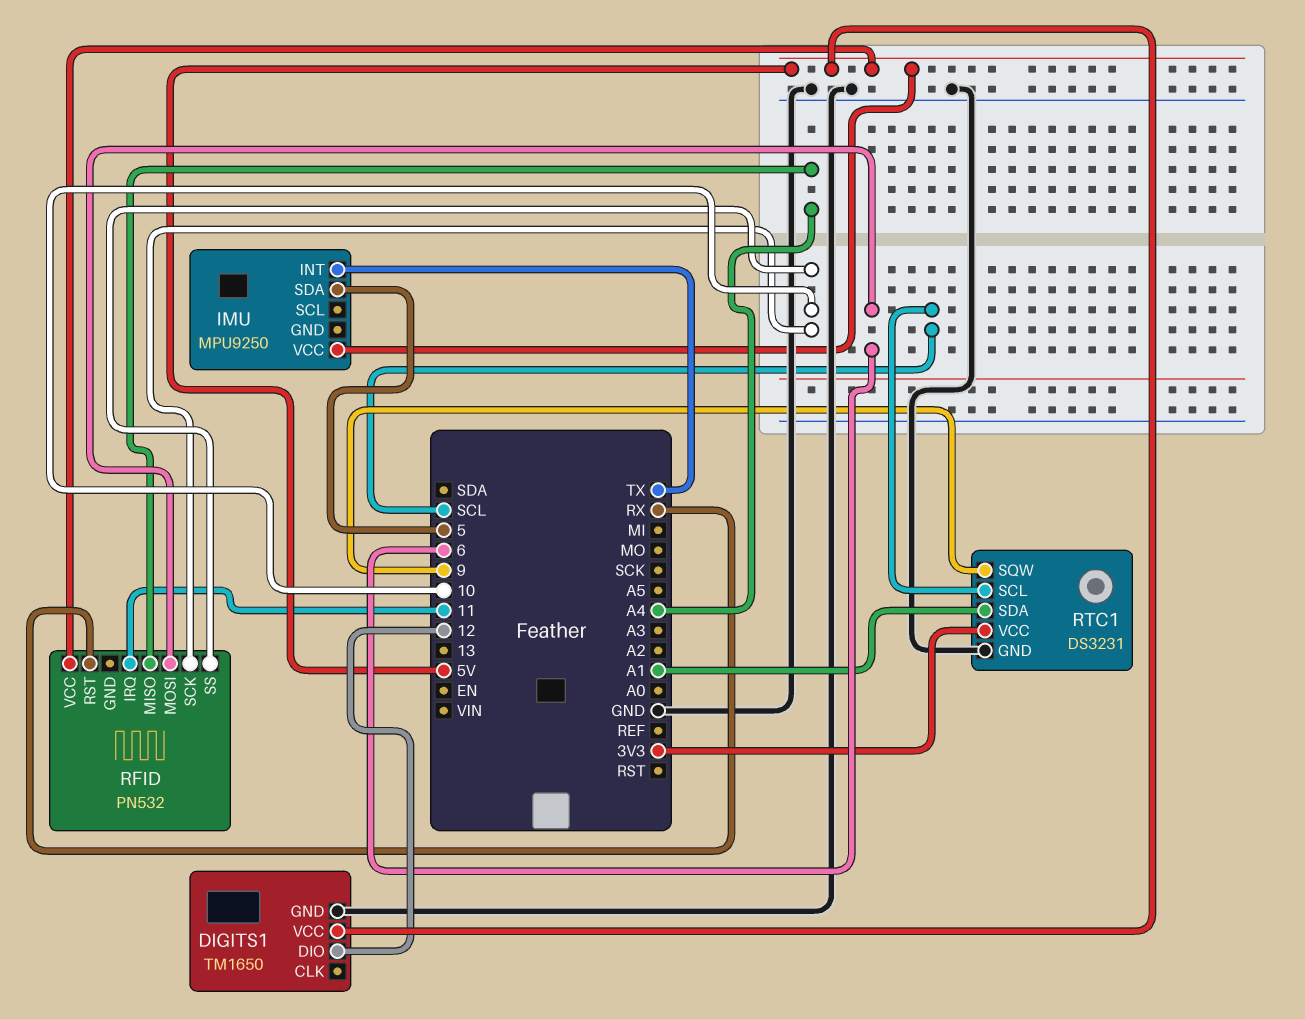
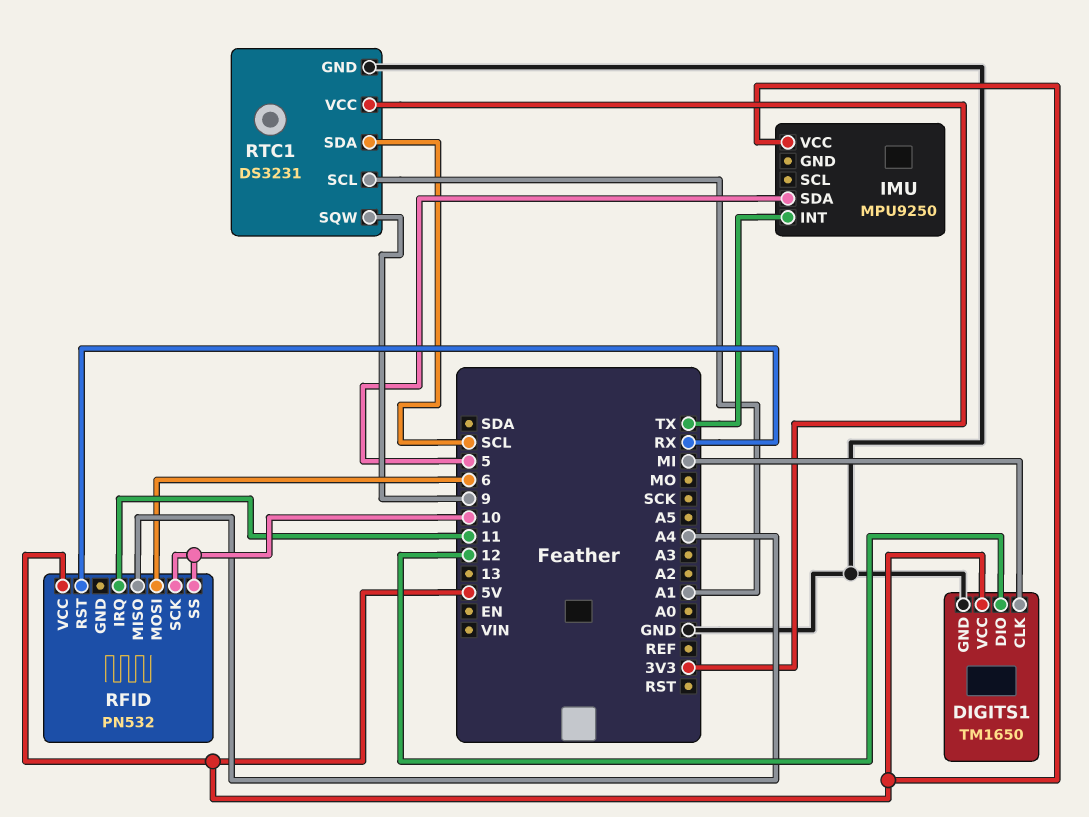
DIGITS1 pin CLK: none -> MI
RTC1 pin SCL: SCL -> A1
RTC1 pin SDA: A1 -> SCL

